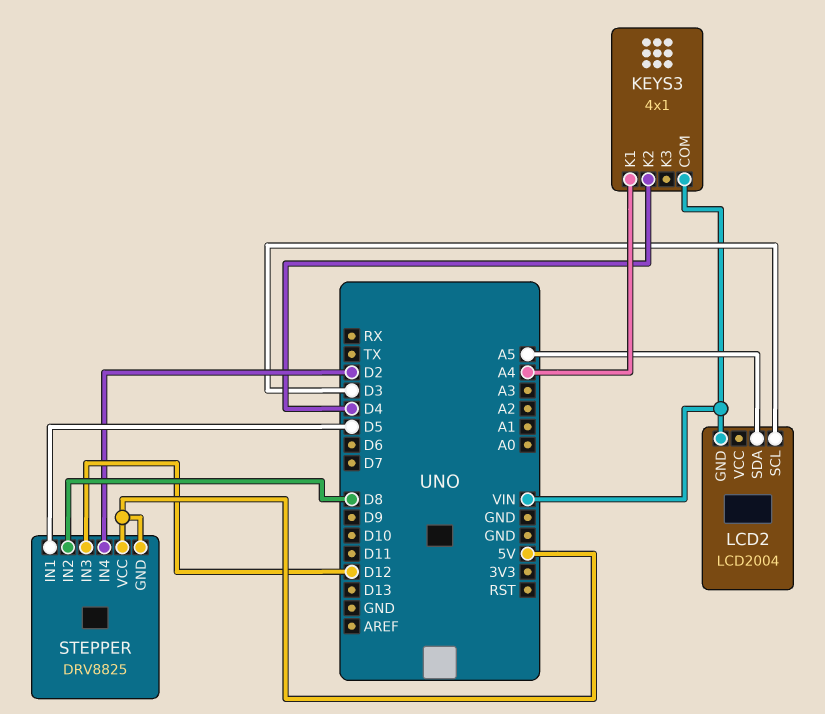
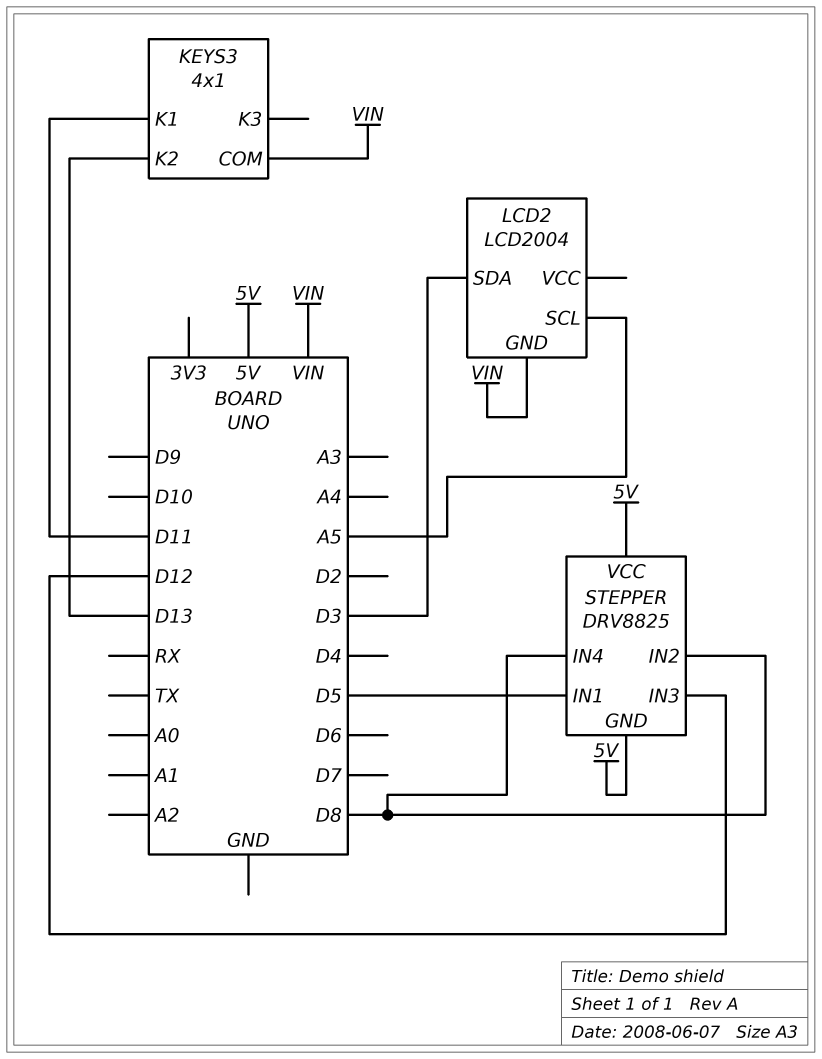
KEYS3 pin K1: A4 -> D11
KEYS3 pin K2: D4 -> D13
LCD2 pin SCL: D3 -> A5
LCD2 pin SDA: A5 -> D3
STEPPER pin IN4: D2 -> D8

